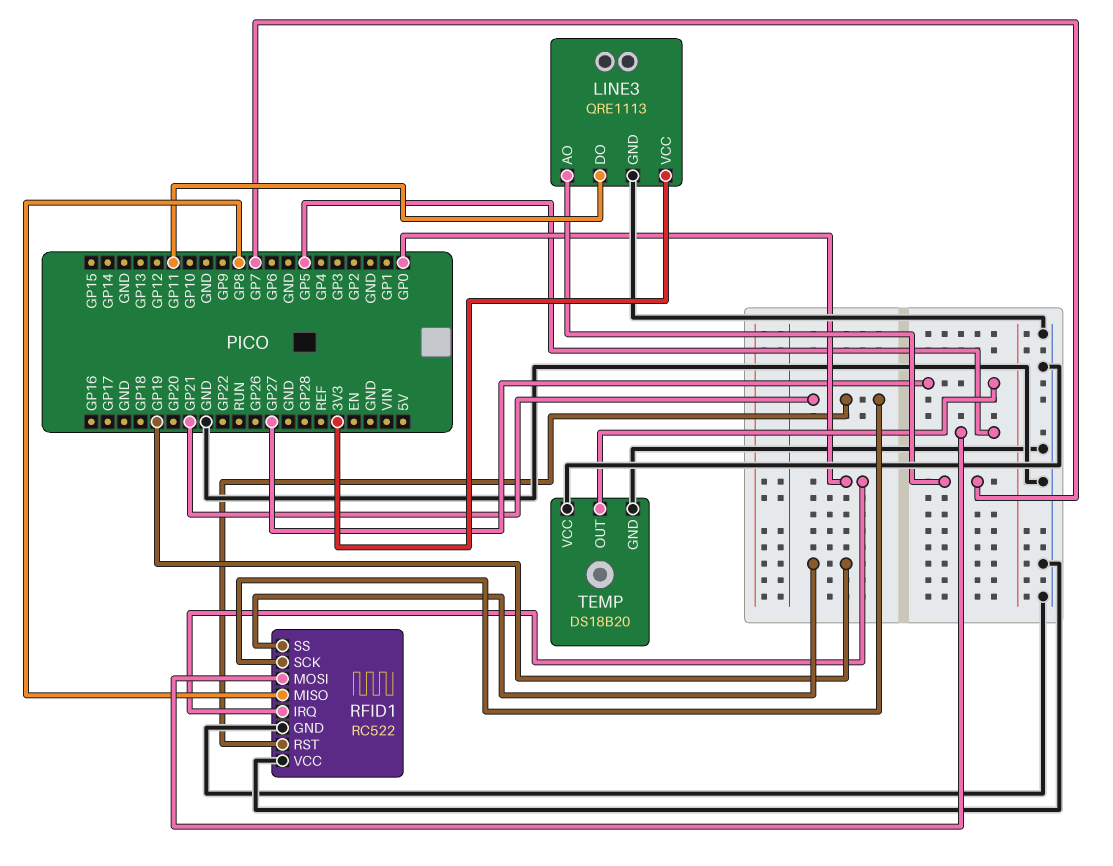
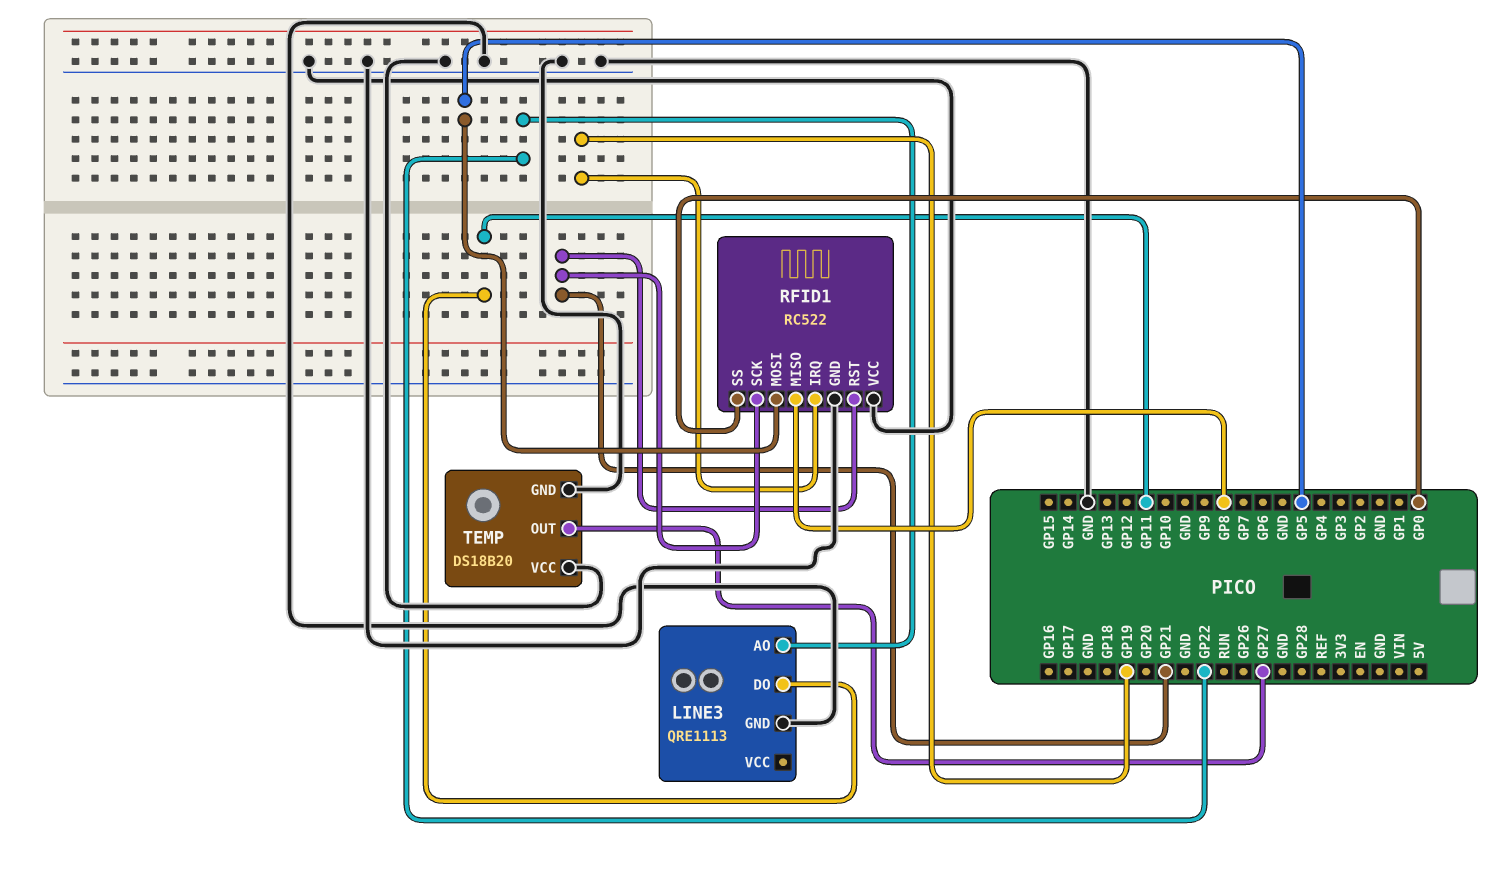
LINE3 pin AO: GP7 -> GP22
LINE3 pin VCC: 3V3 -> none
RFID1 pin IRQ: GP0 -> GP19
RFID1 pin SS: GP19 -> GP0

